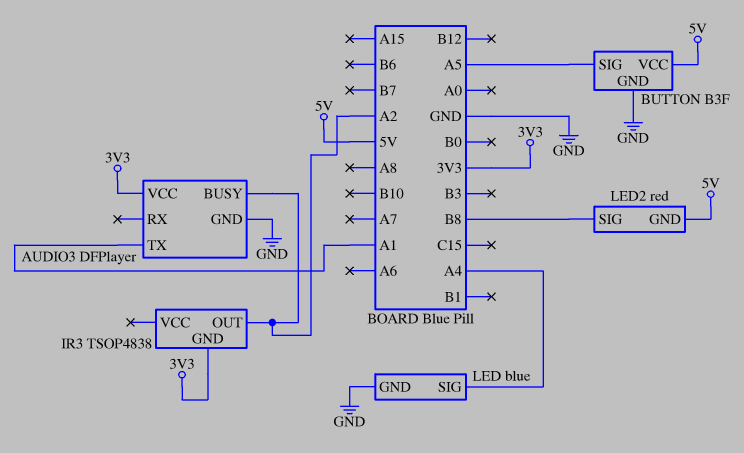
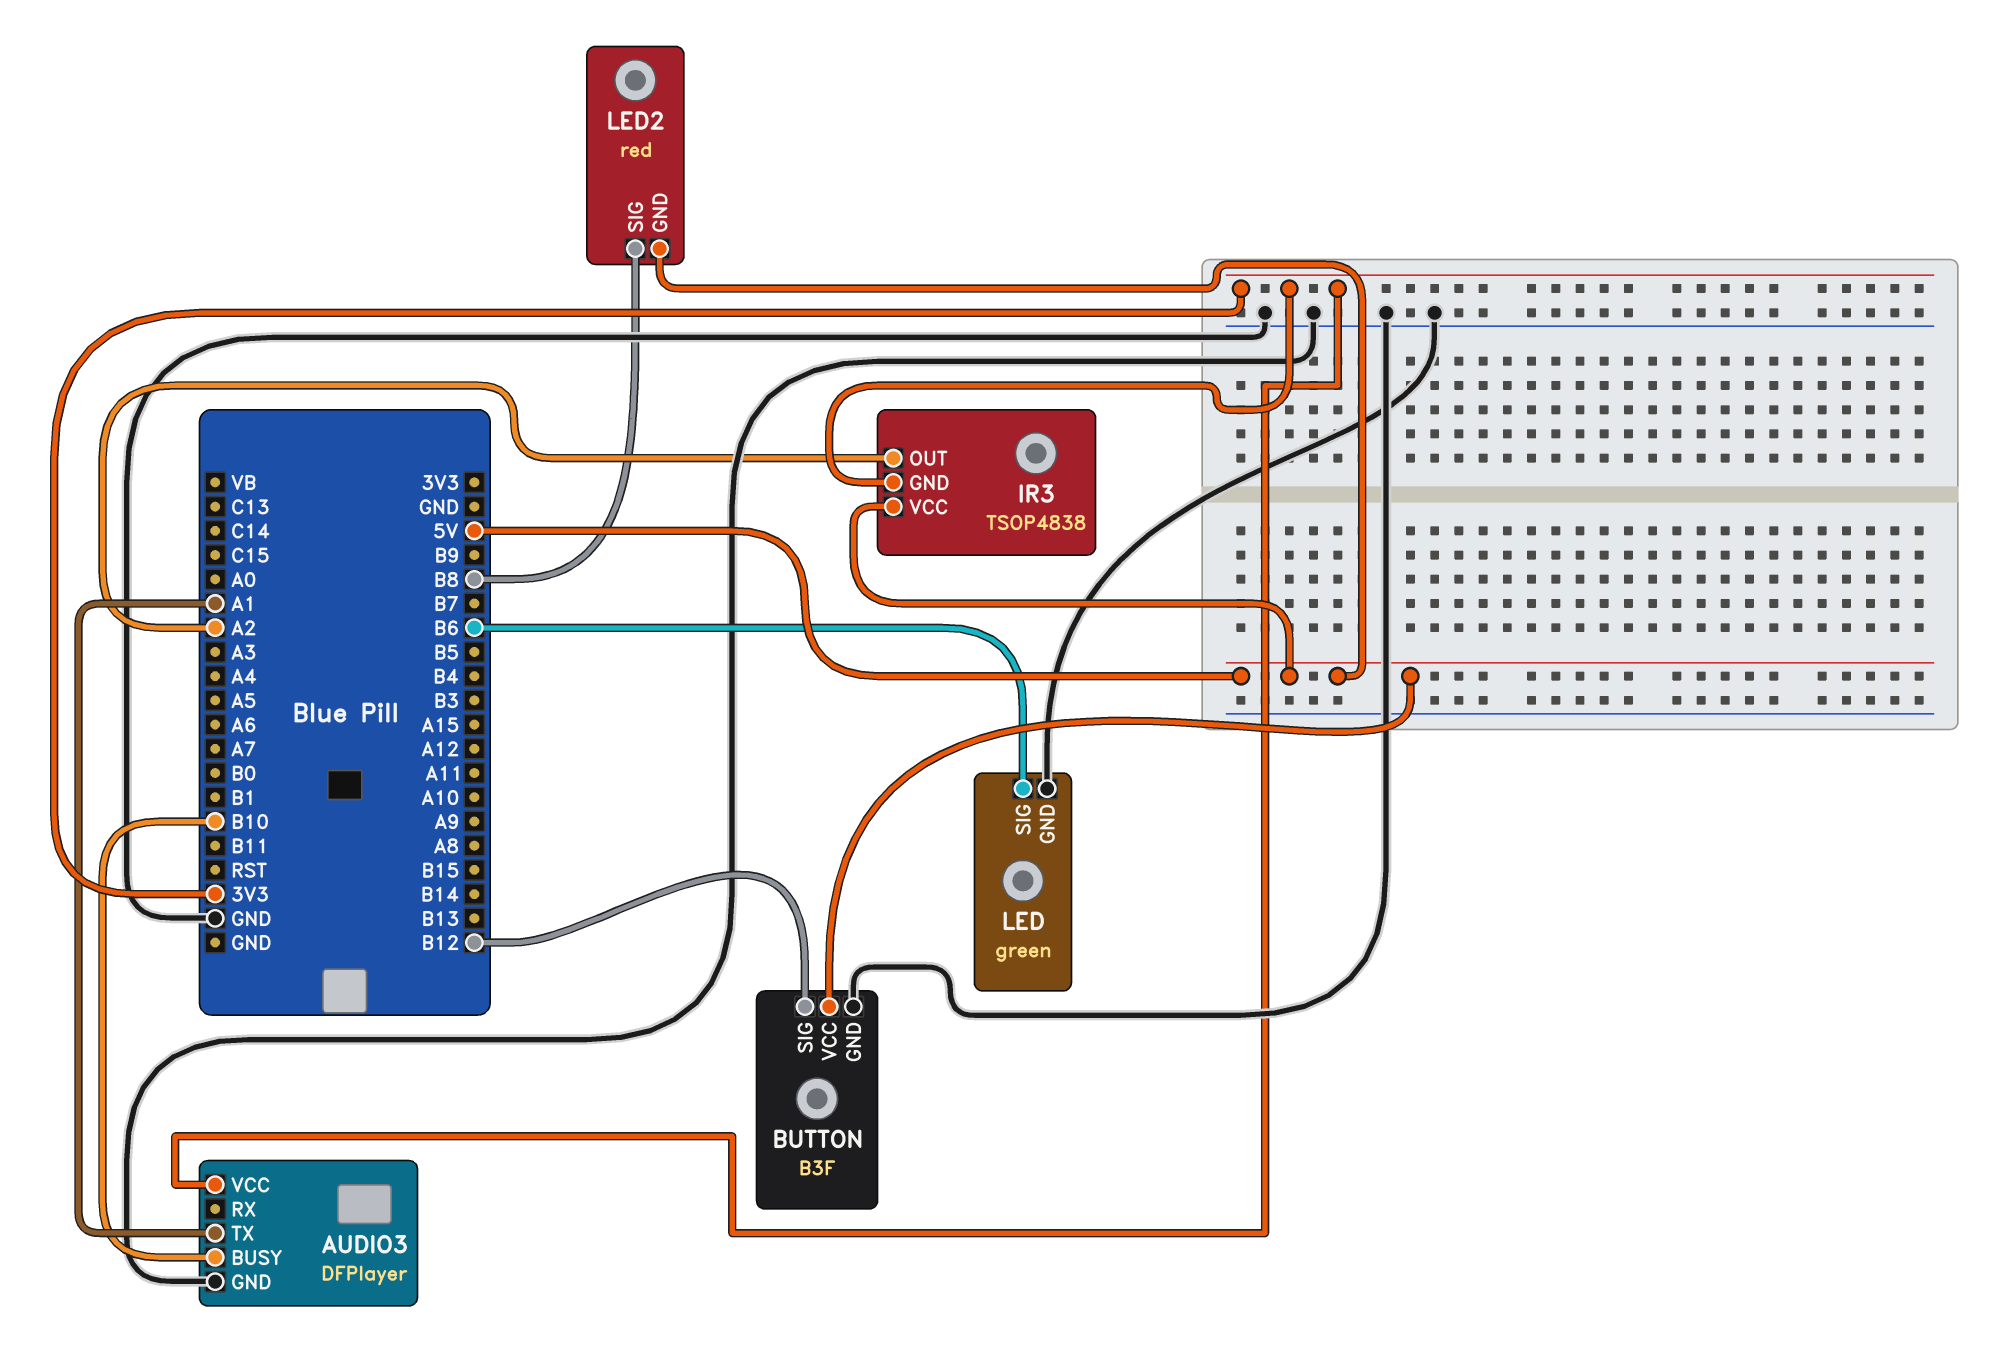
AUDIO3 pin BUSY: A2 -> B10
BUTTON pin SIG: A5 -> B12
IR3 pin VCC: none -> 5V
LED: blue -> green
LED pin SIG: A4 -> B6

